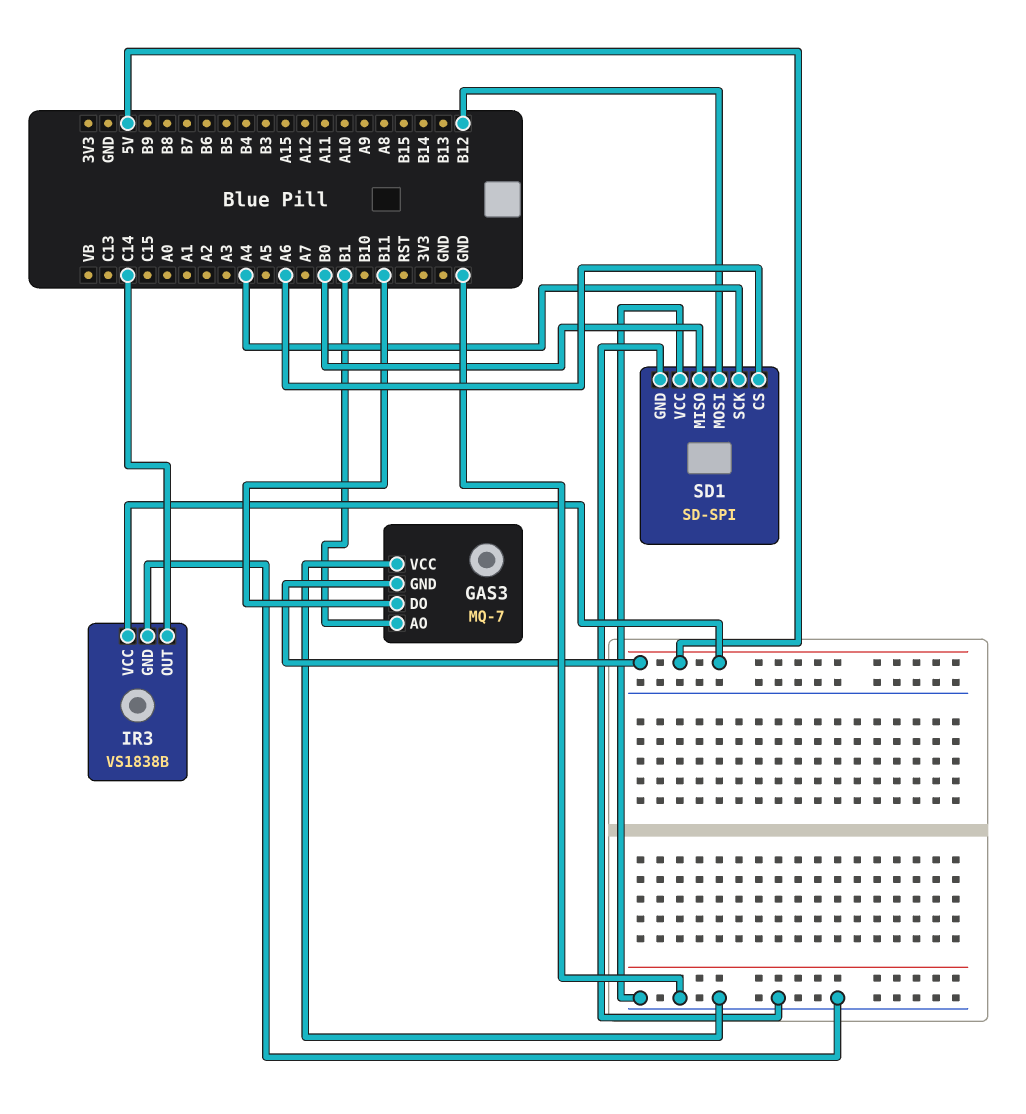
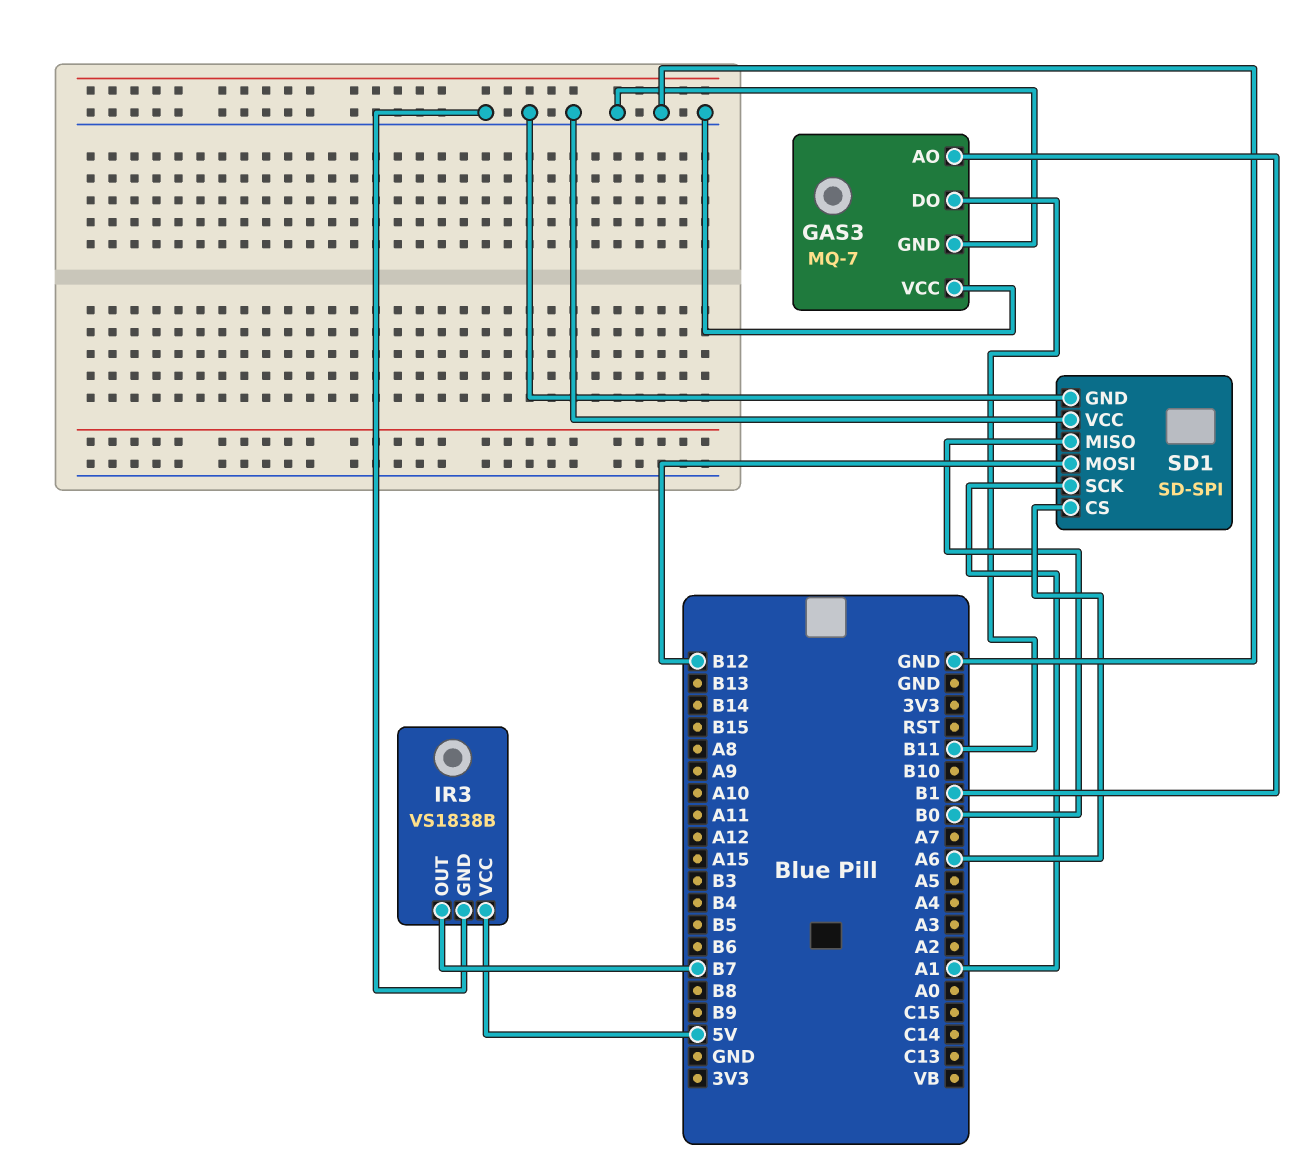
GAS3 pin GND: 5V -> GND
IR3 pin OUT: C14 -> B7
SD1 pin SCK: A4 -> A1

